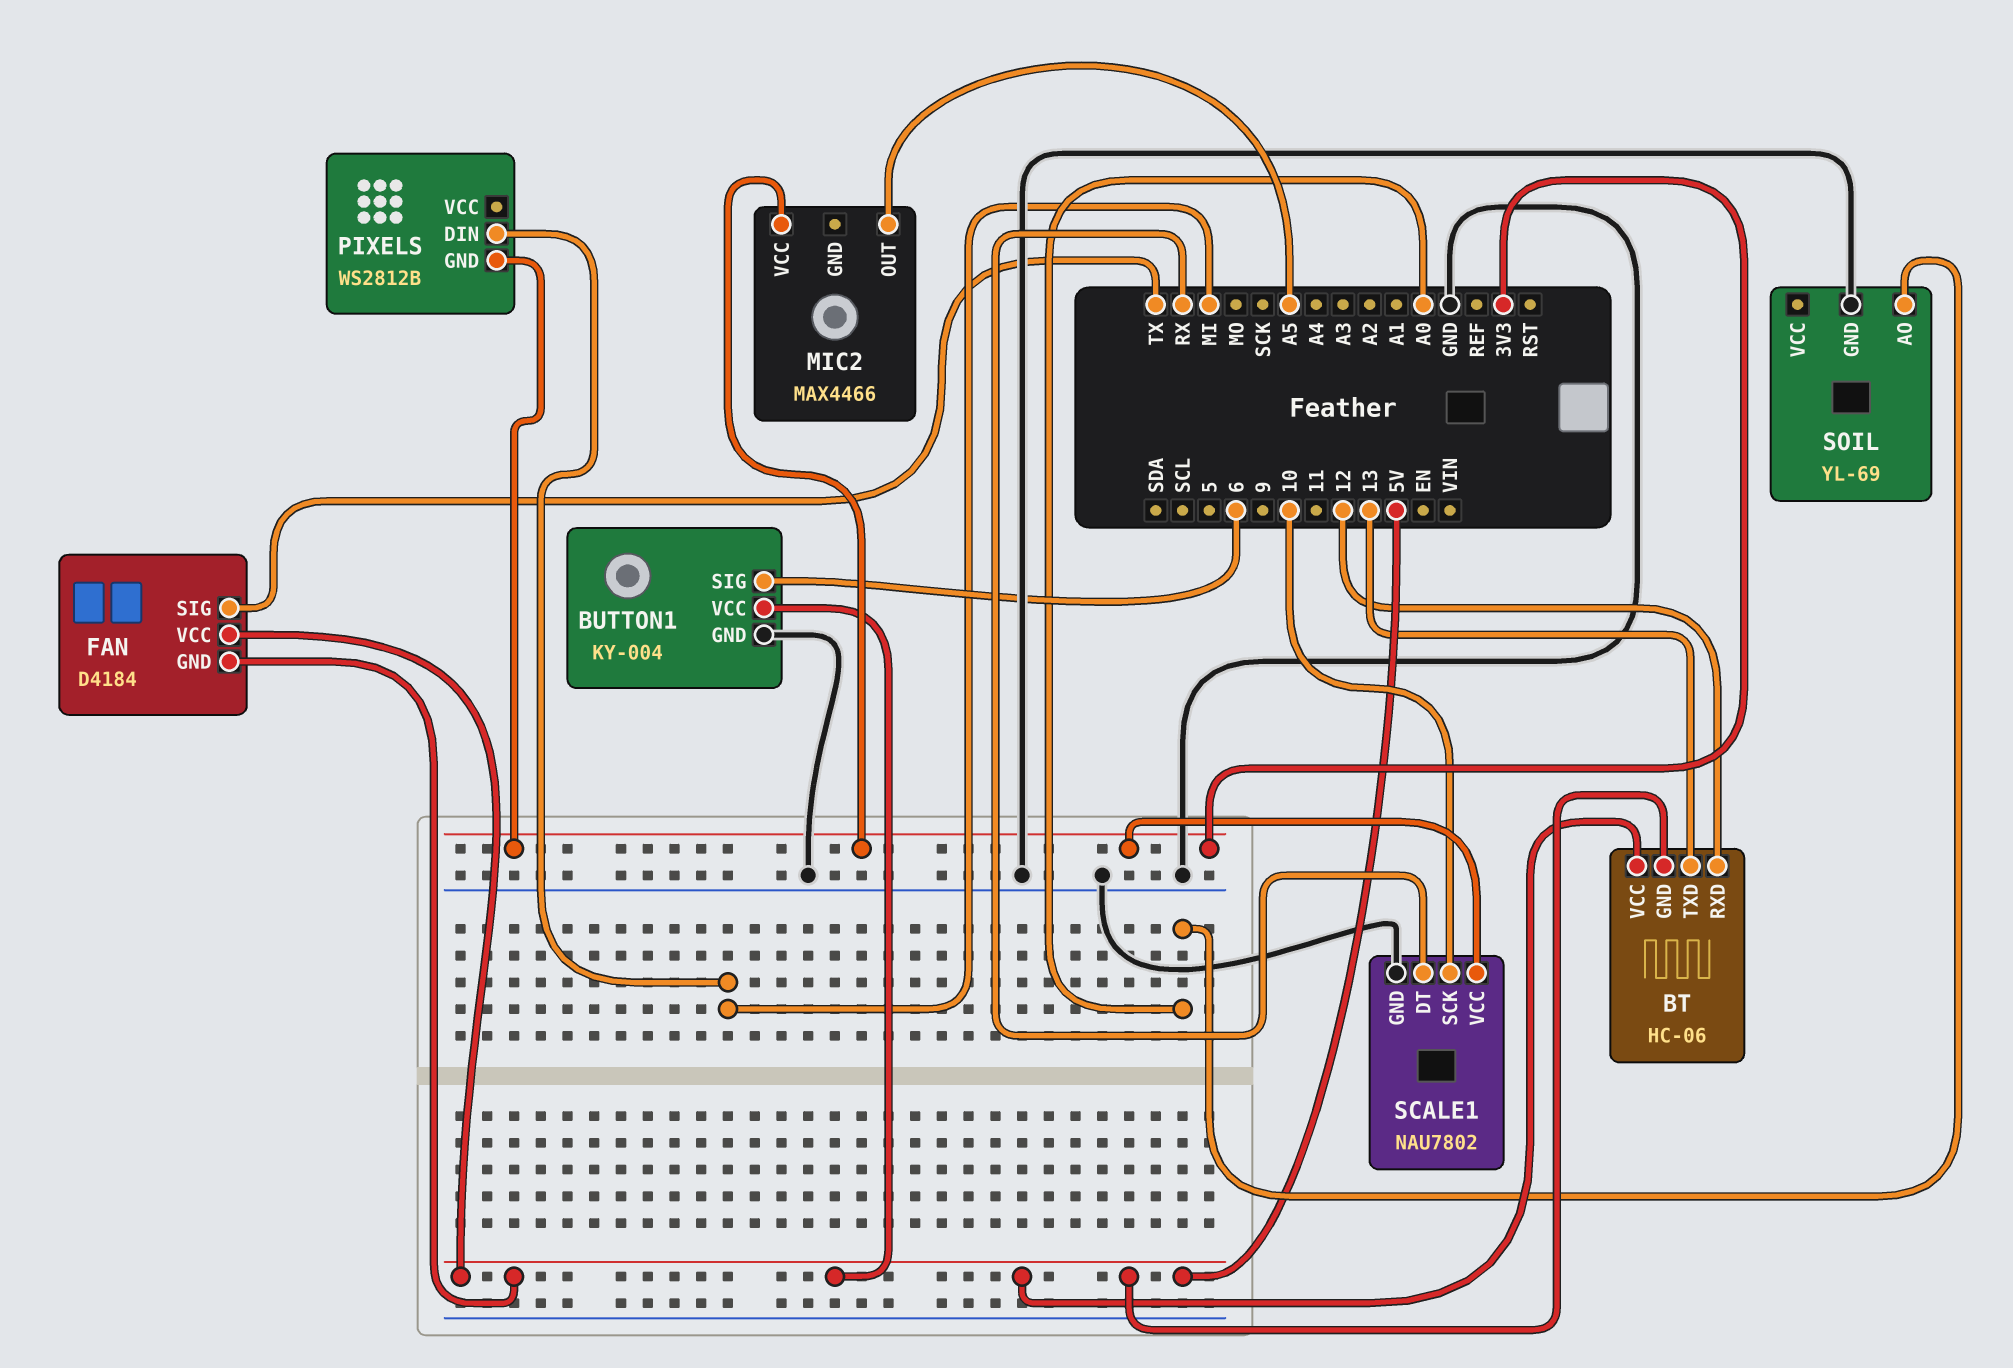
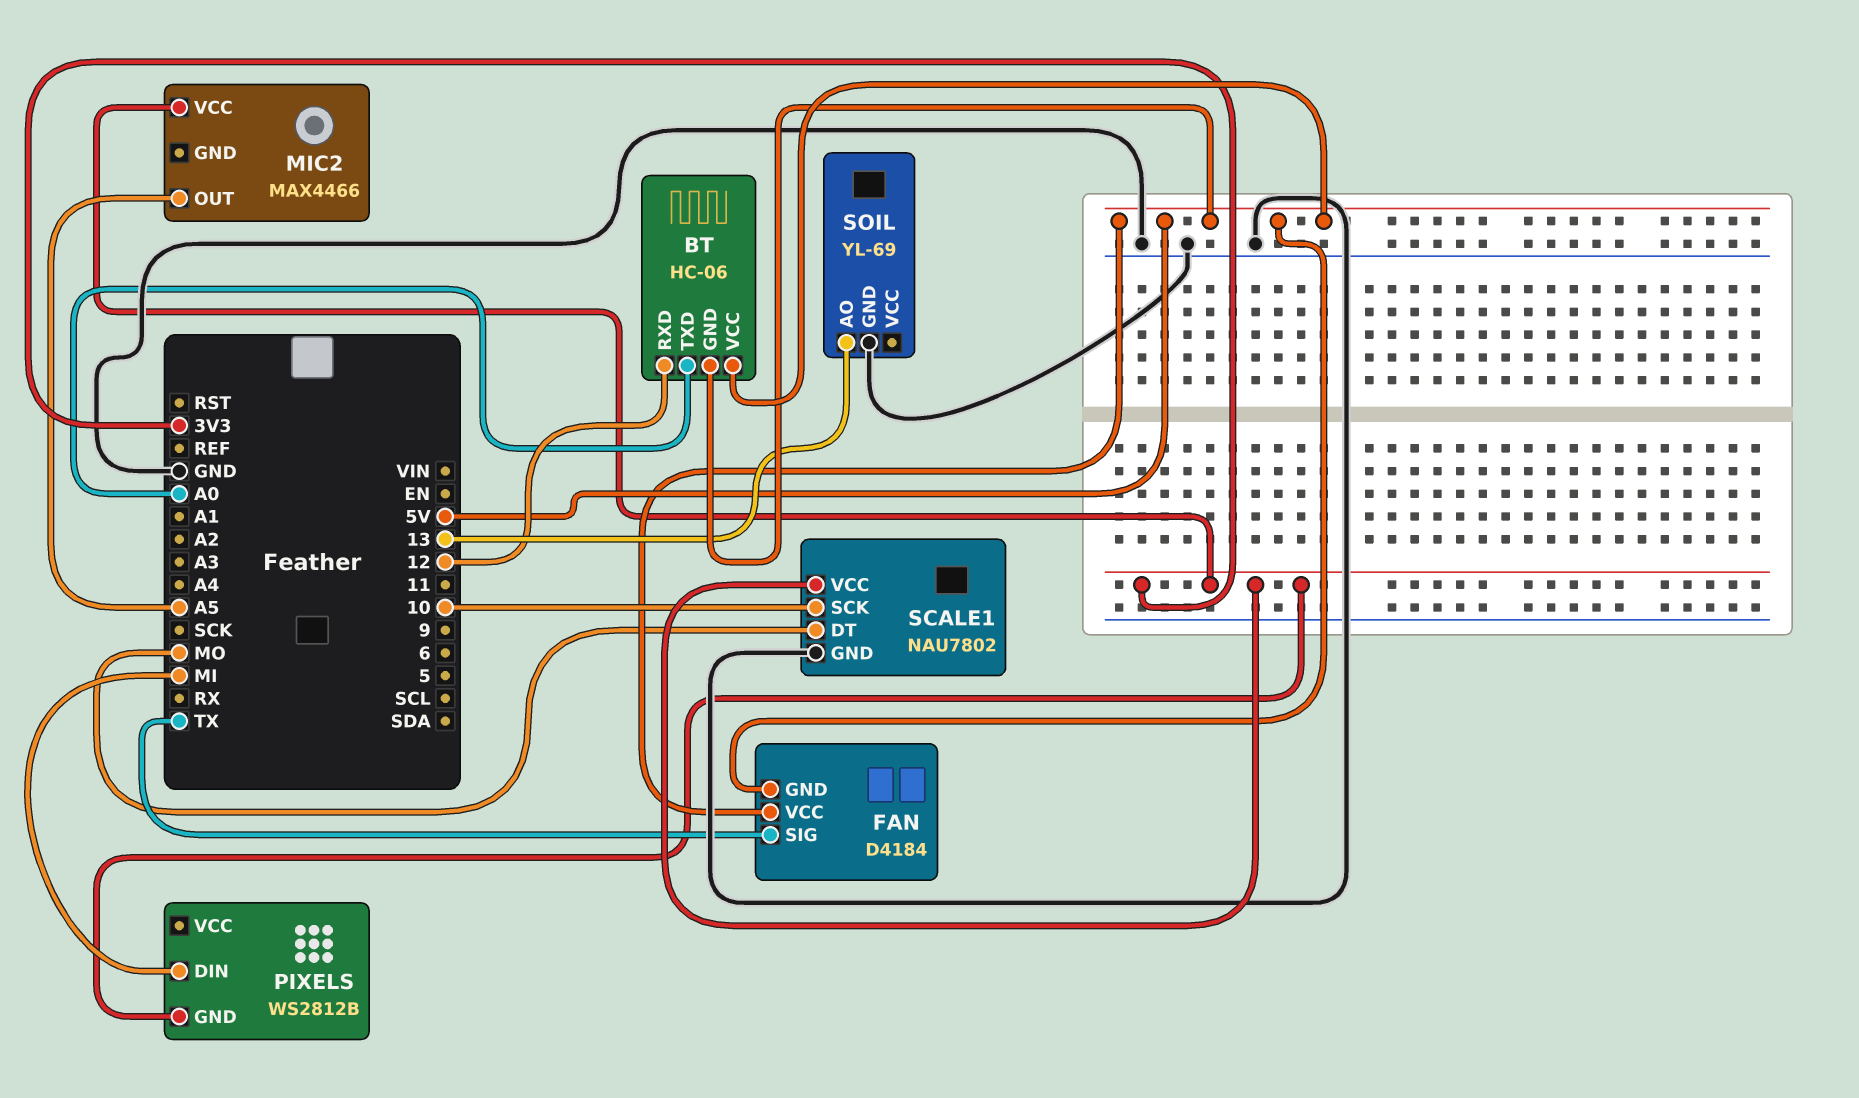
BT pin TXD: 13 -> A0
BUTTON1: KY-004 -> none
BUTTON1 pin GND: GND -> none
BUTTON1 pin SIG: 6 -> none
BUTTON1 pin VCC: 5V -> none
SCALE1 pin DT: RX -> MO
SOIL pin AO: A0 -> 13

